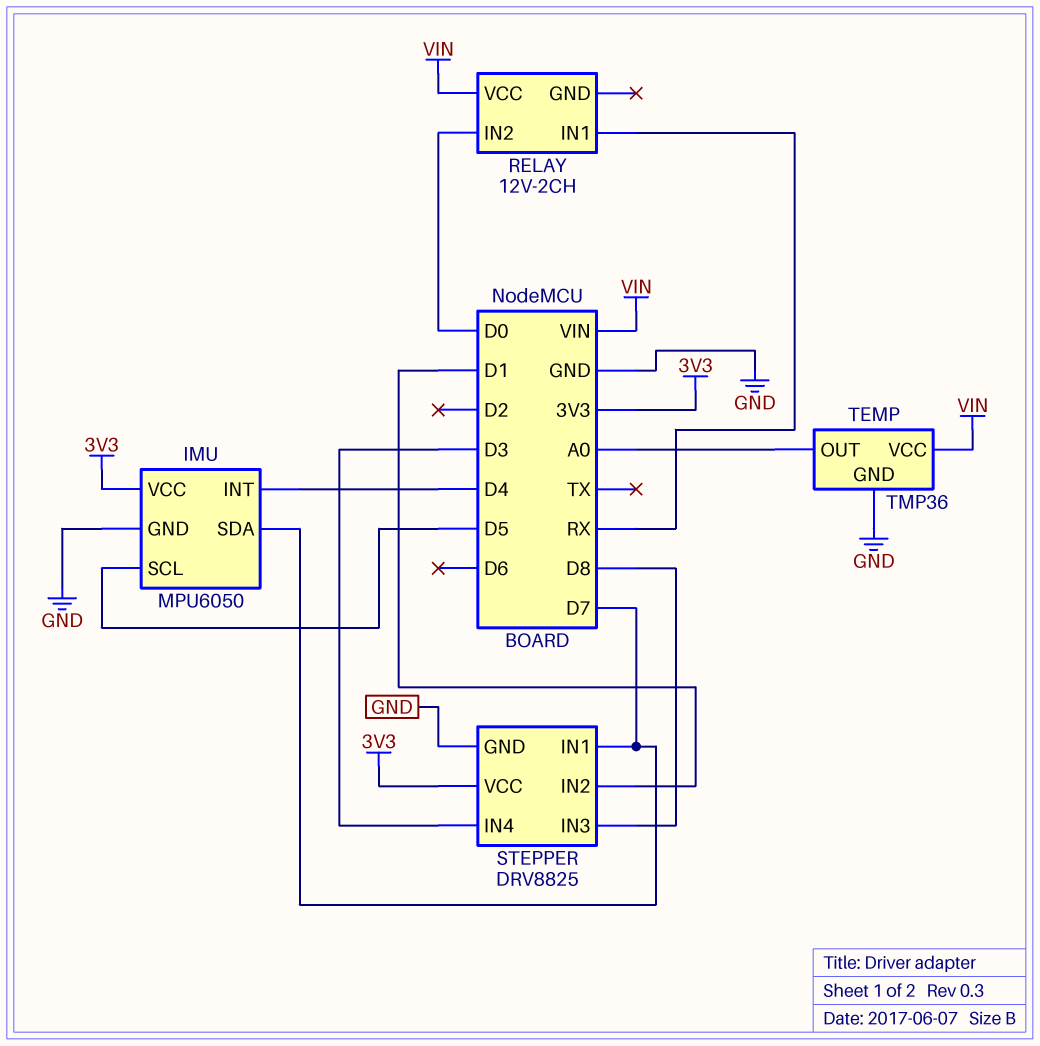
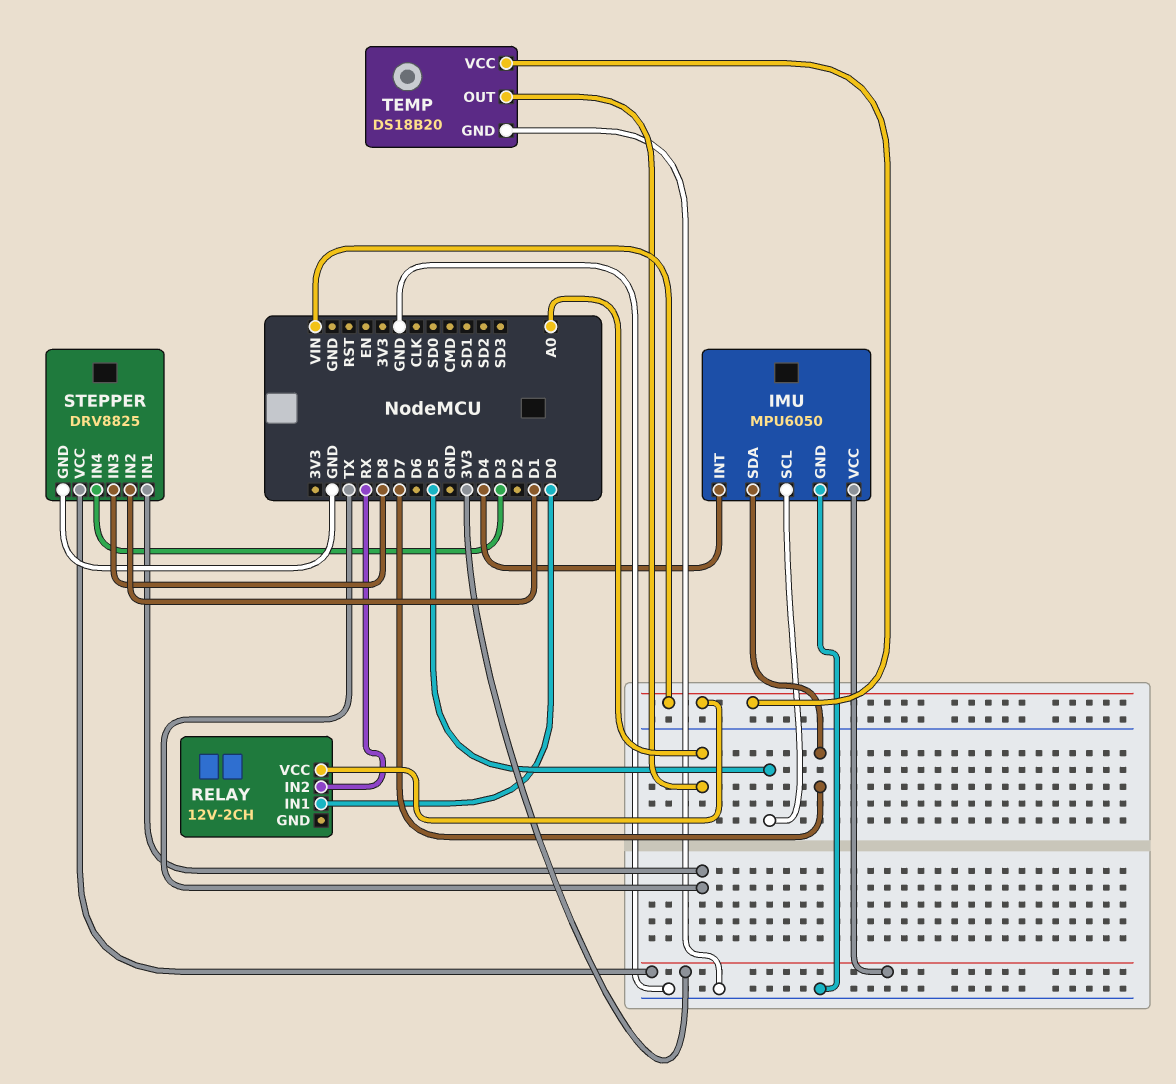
RELAY pin IN1: RX -> D0
RELAY pin IN2: D0 -> RX
STEPPER pin IN1: D7 -> TX
TEMP: TMP36 -> DS18B20

